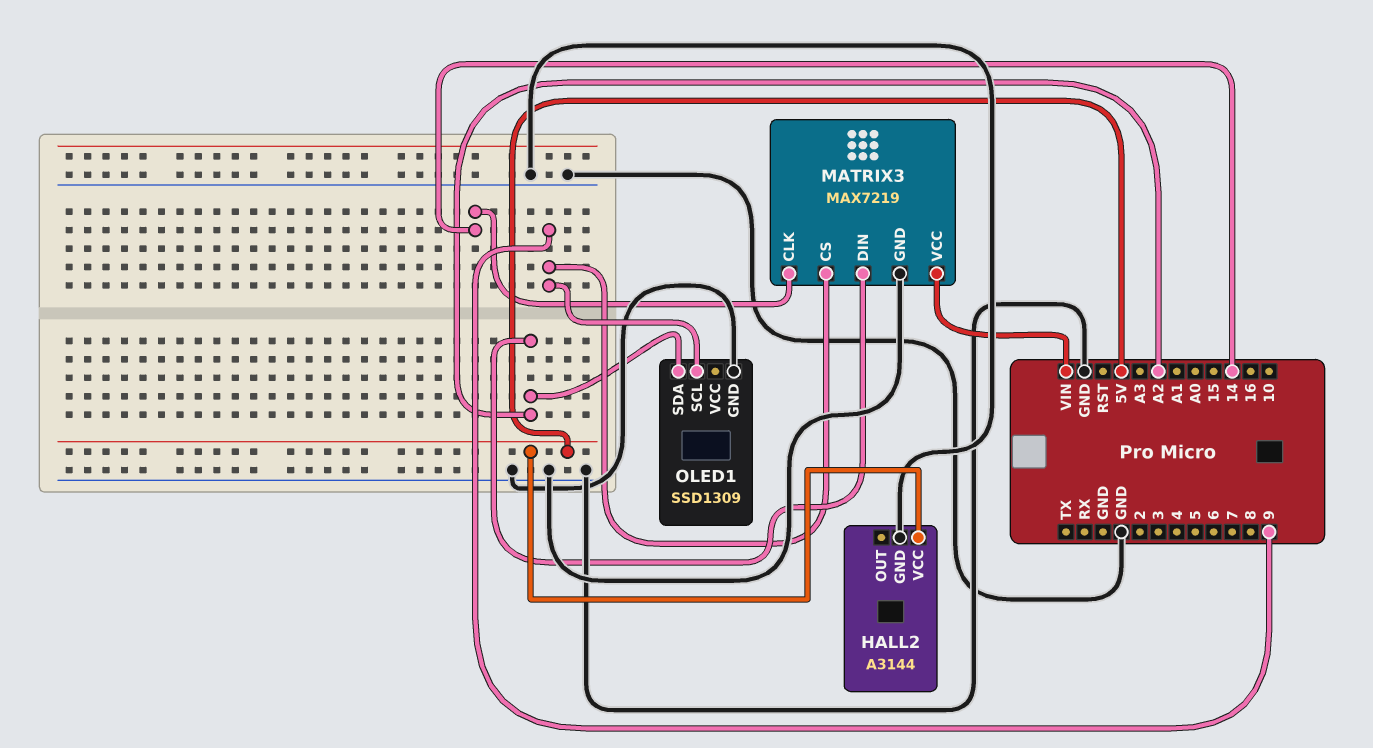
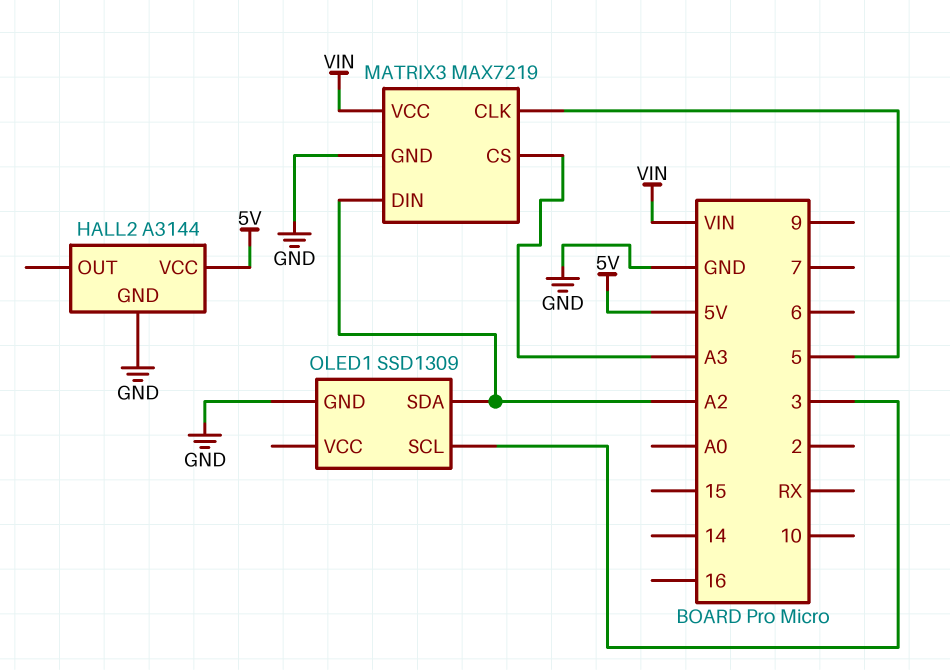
MATRIX3 pin CLK: 14 -> 5
MATRIX3 pin CS: 9 -> A3
OLED1 pin SCL: 9 -> 3

